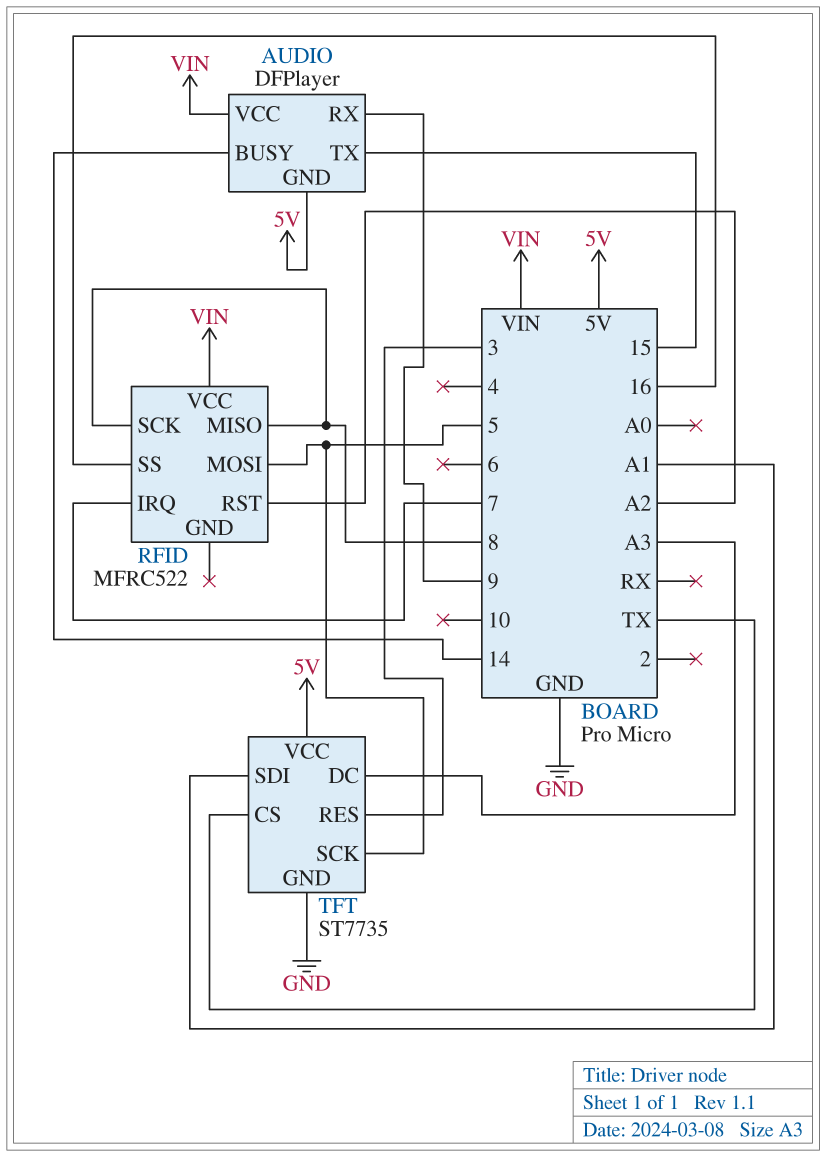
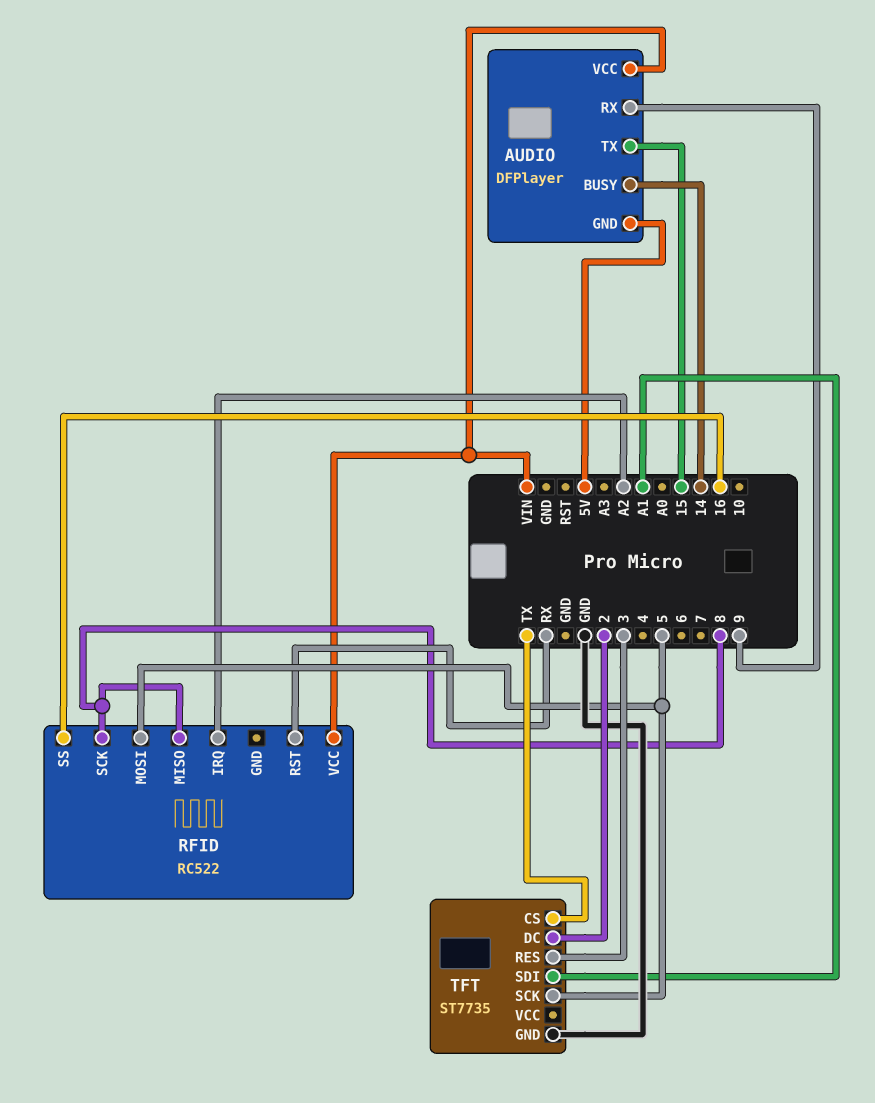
RFID: MFRC522 -> RC522
RFID pin IRQ: 7 -> A2
RFID pin RST: A2 -> RX
TFT pin DC: A3 -> 2
TFT pin VCC: 5V -> none

